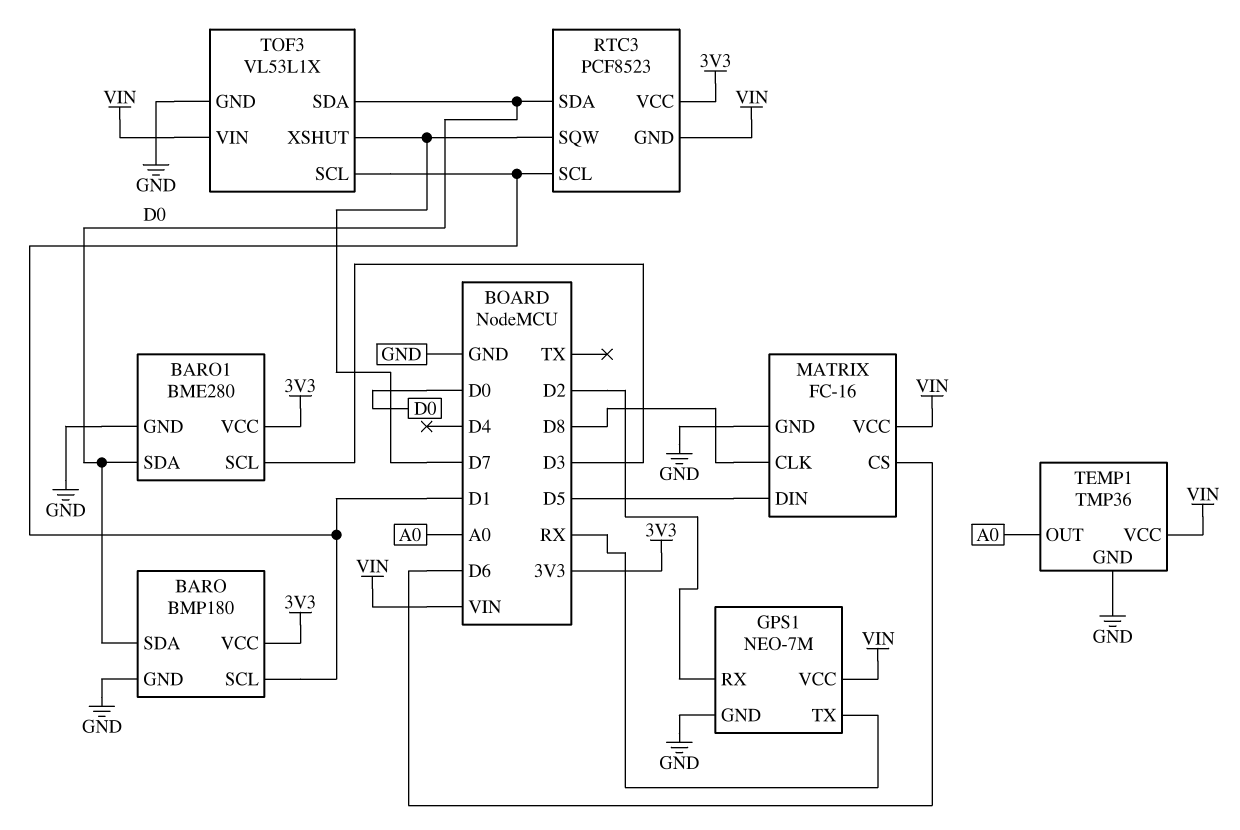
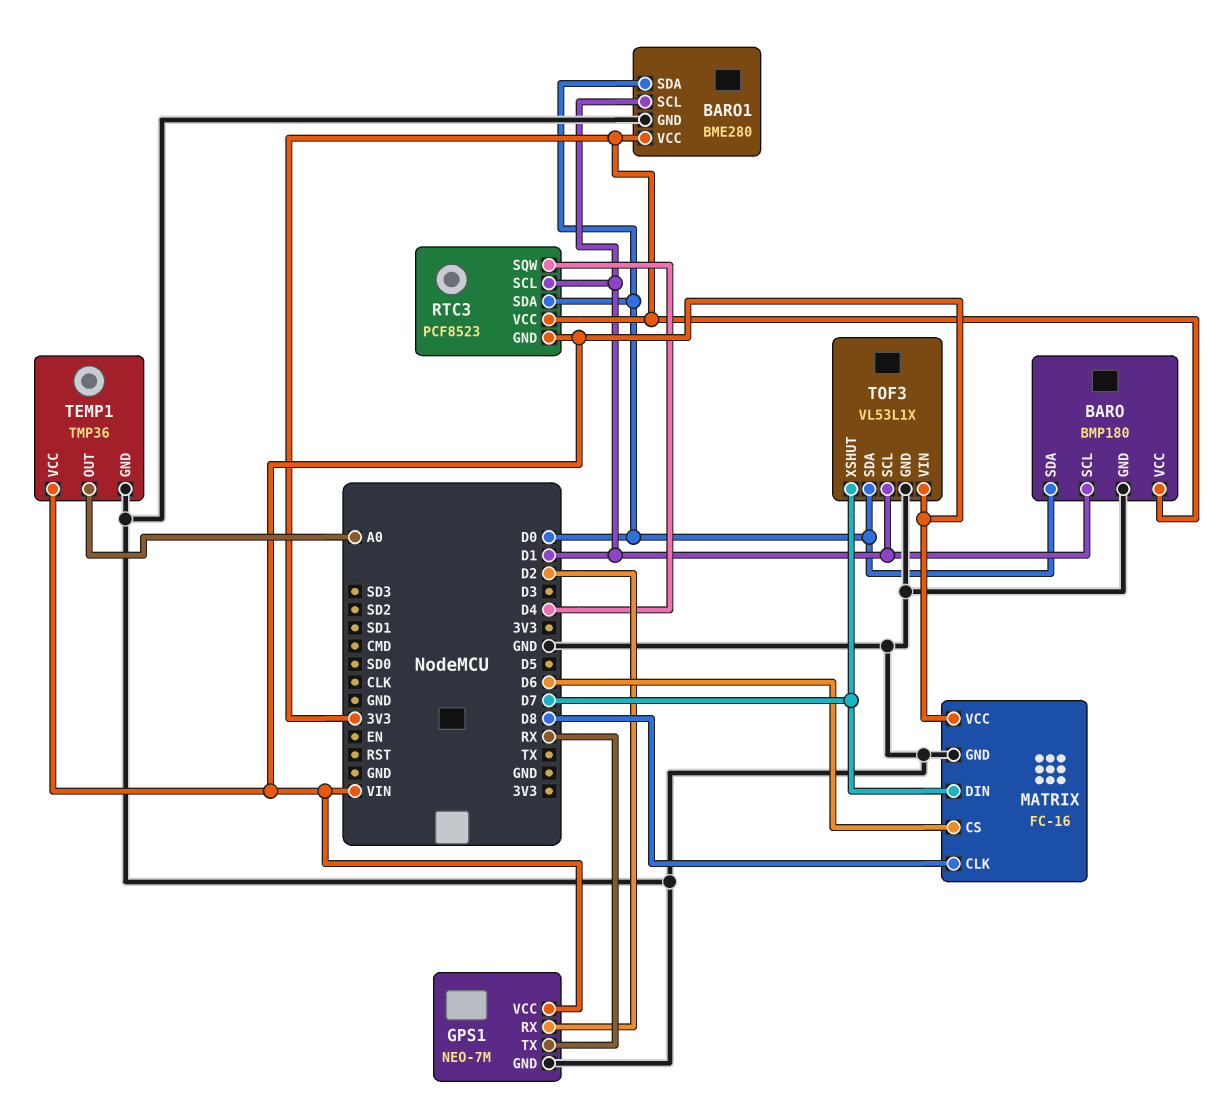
BARO1 pin SCL: D3 -> D1
MATRIX pin DIN: D5 -> D7
RTC3 pin SQW: D7 -> D4

